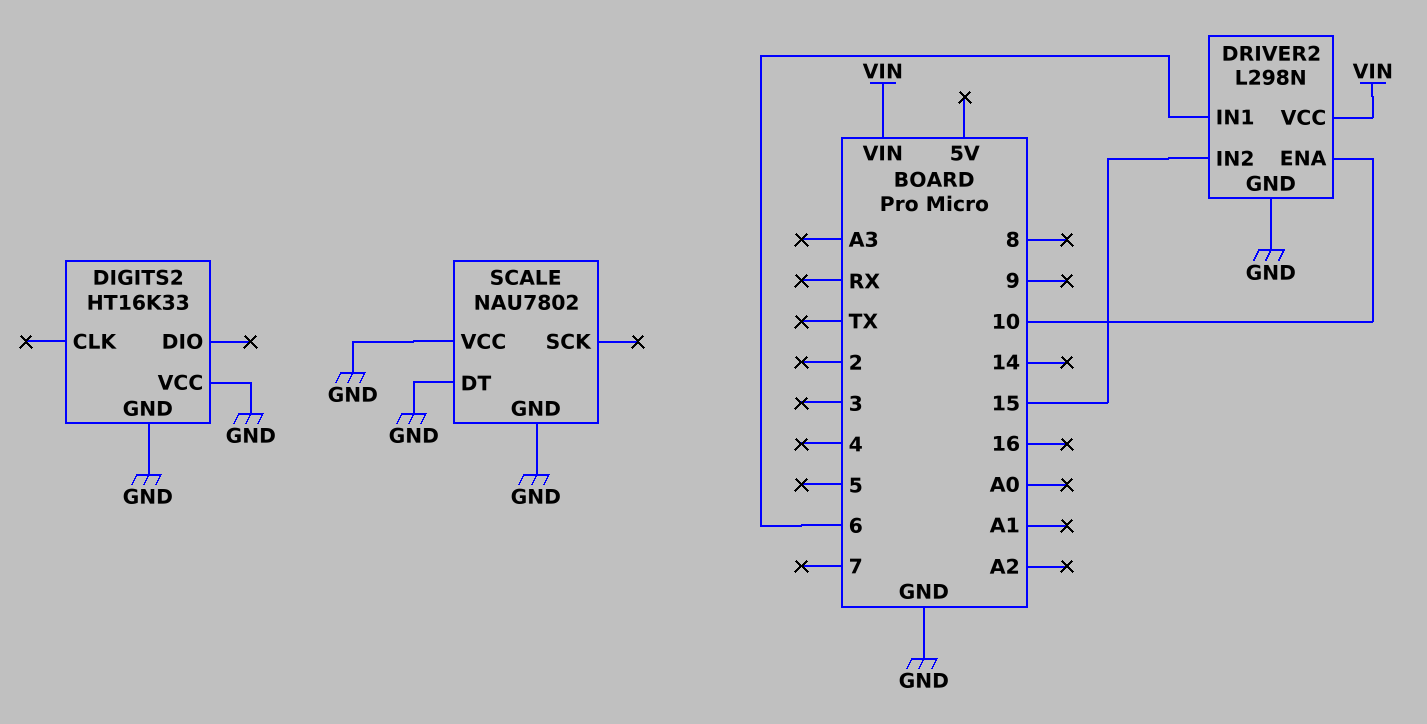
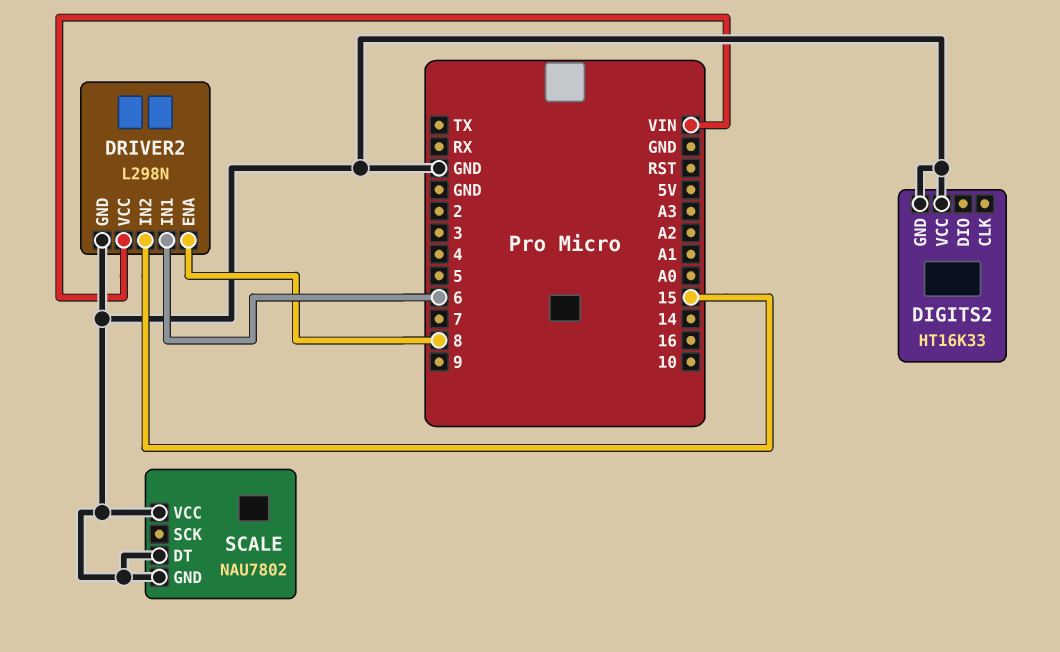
DRIVER2 pin ENA: 10 -> 8

